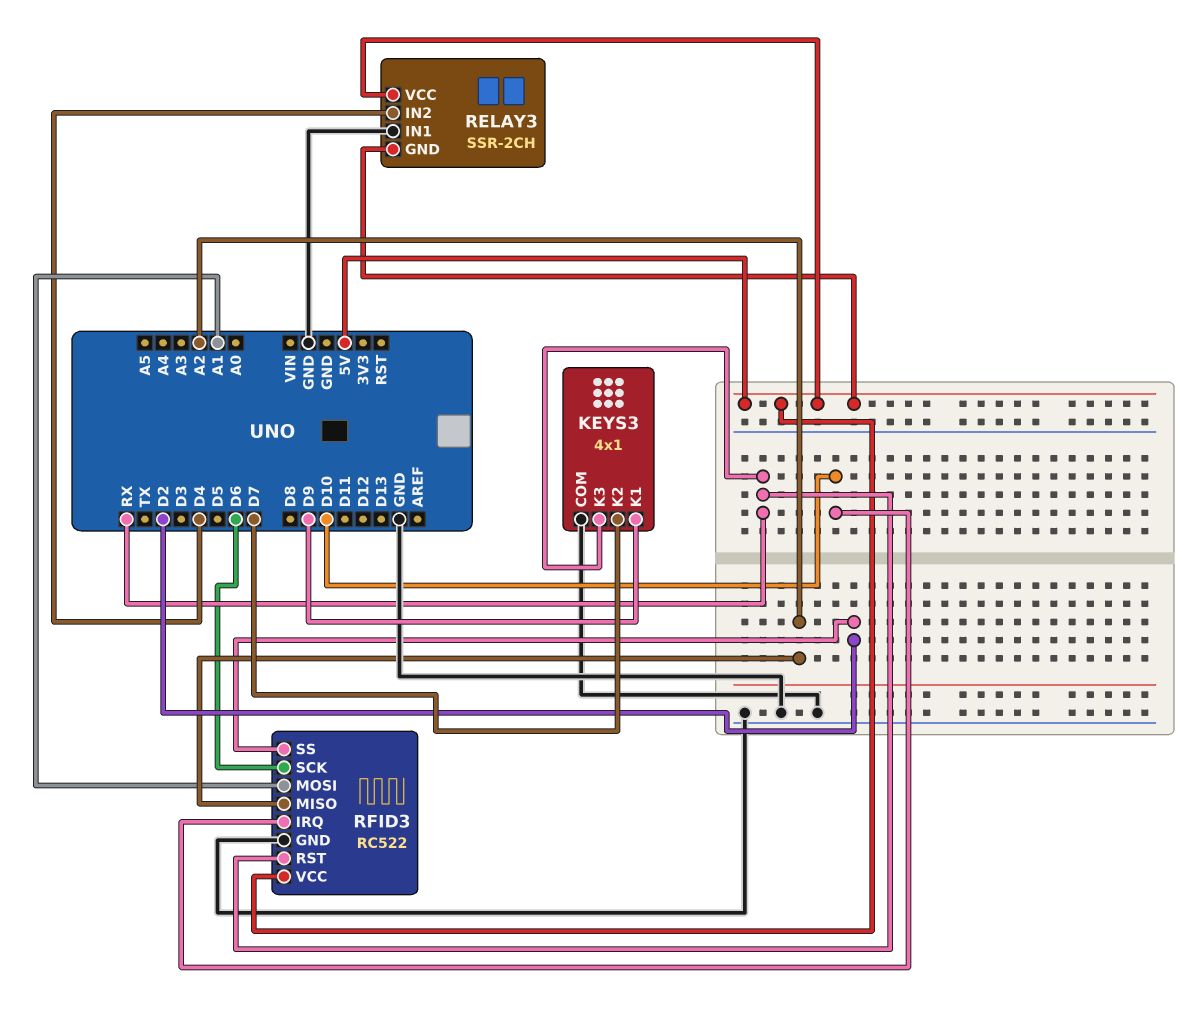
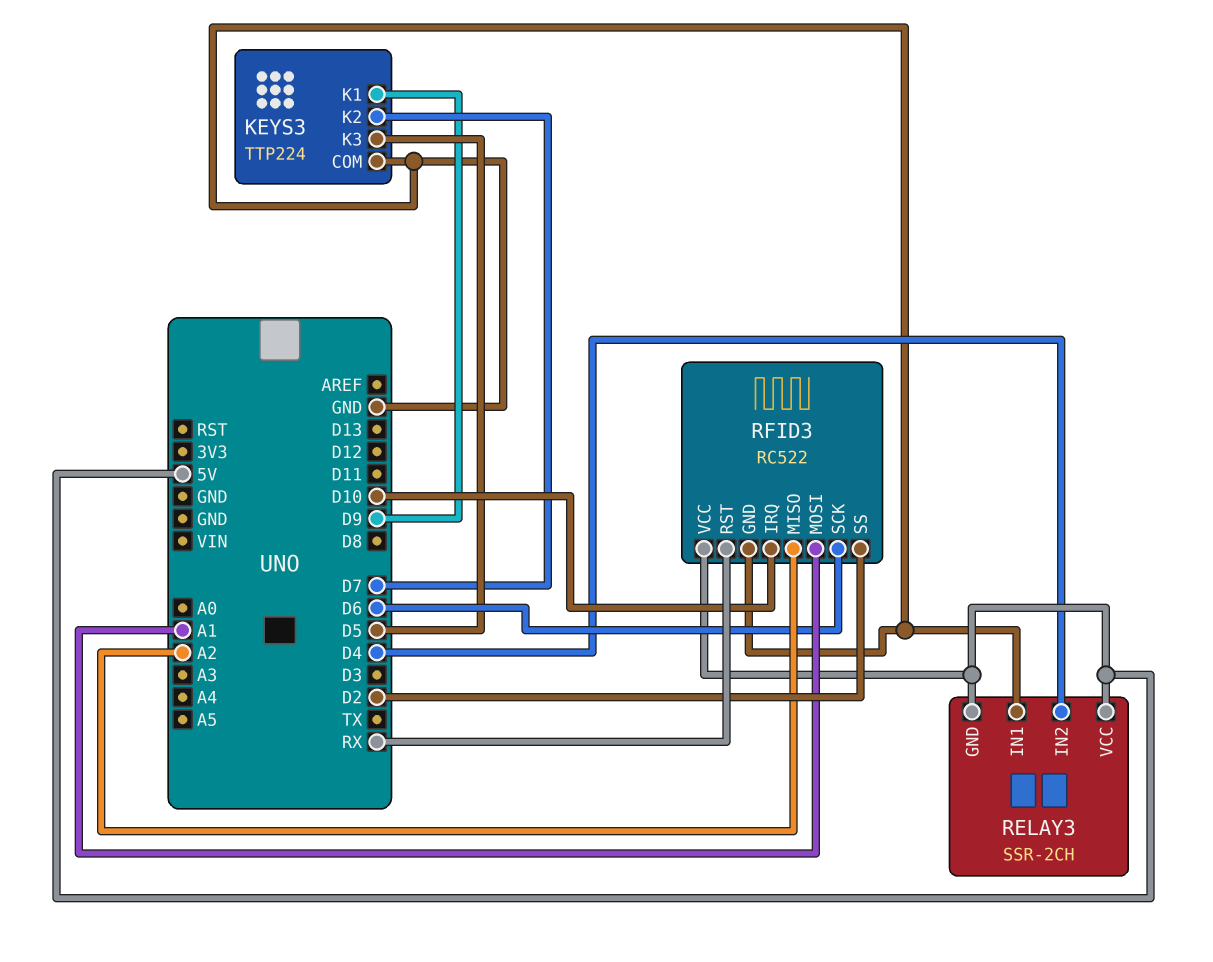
KEYS3: 4x1 -> TTP224
KEYS3 pin K3: RX -> D5

